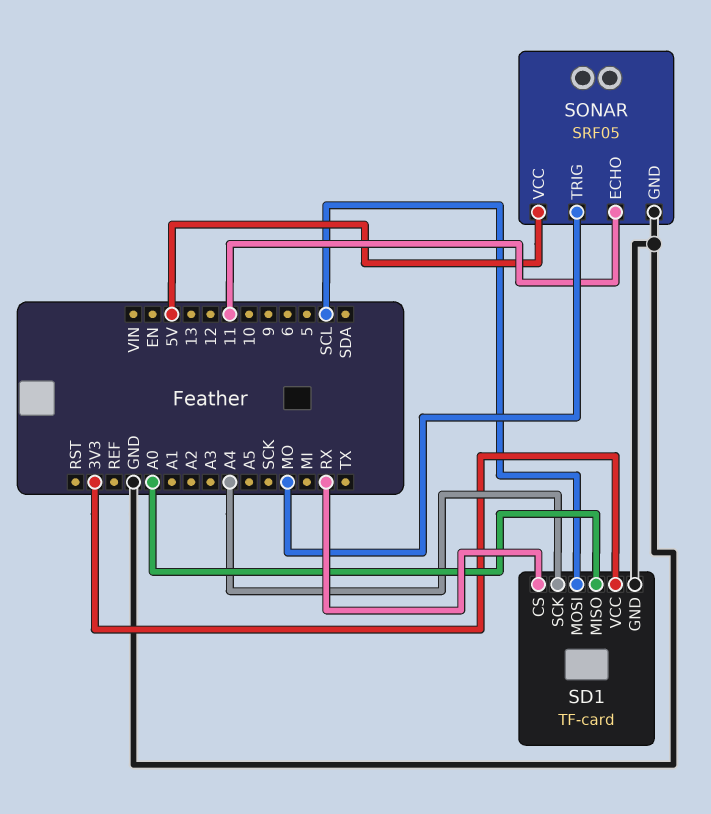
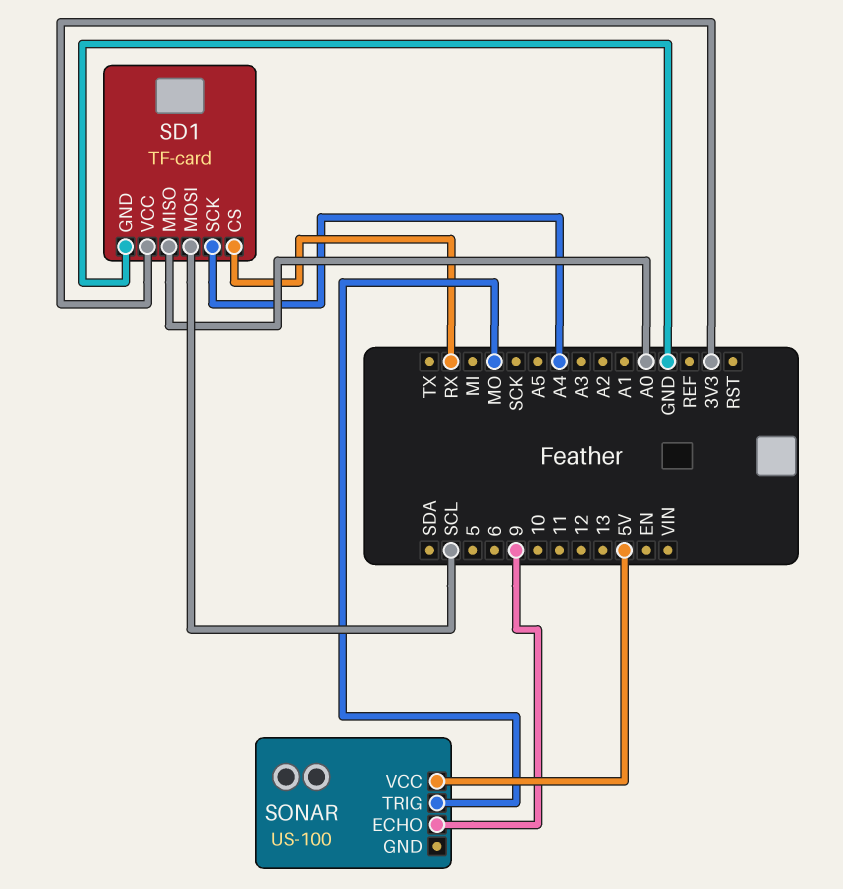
SONAR: SRF05 -> US-100
SONAR pin ECHO: 11 -> 9
SONAR pin GND: GND -> none

